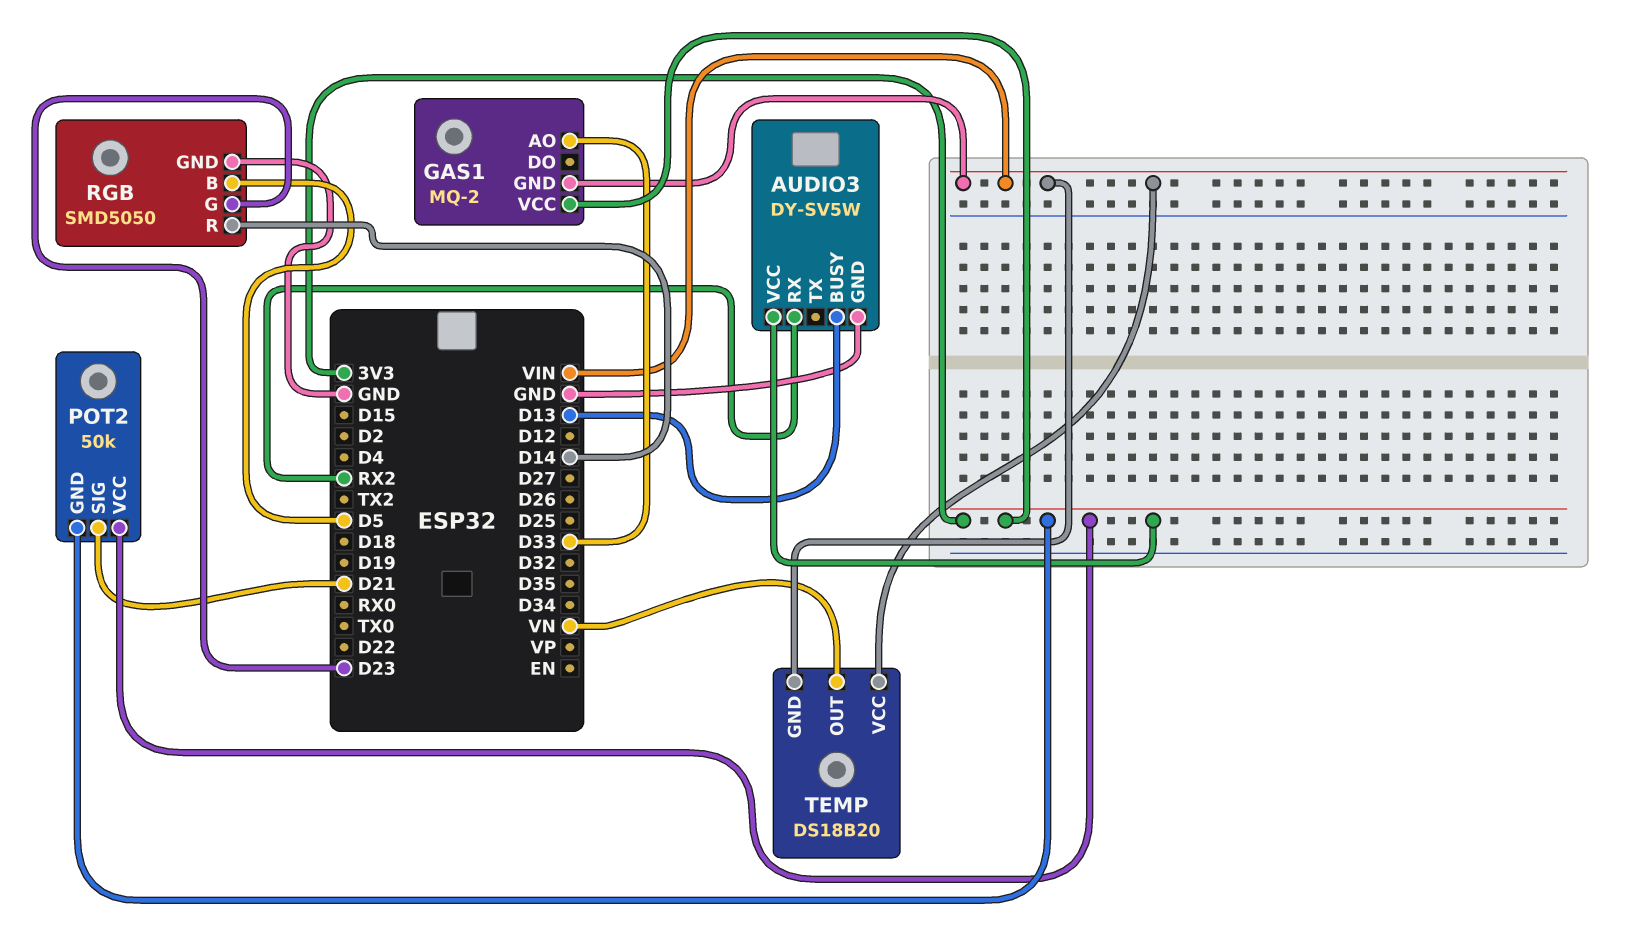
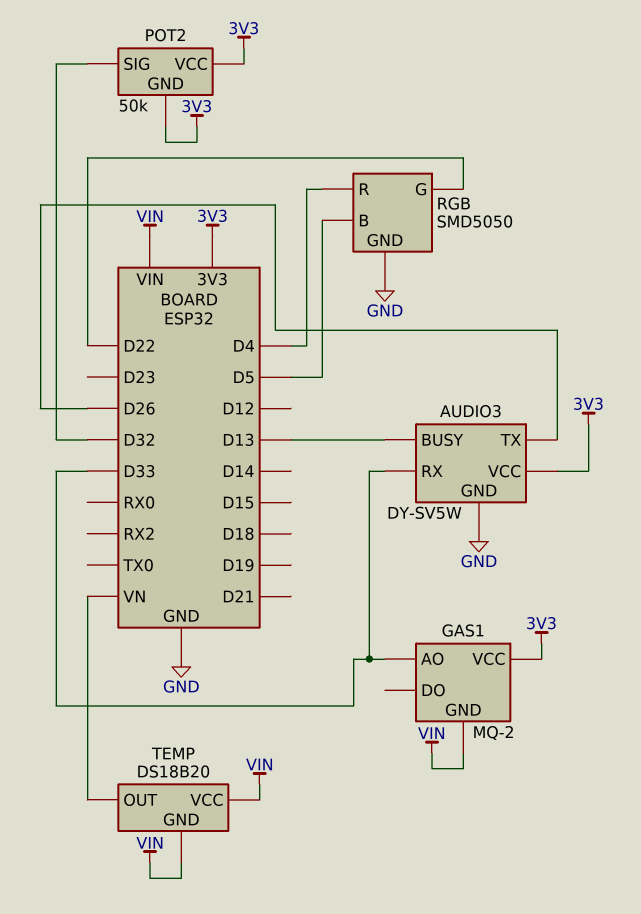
AUDIO3 pin RX: RX2 -> D33
AUDIO3 pin TX: none -> D26
POT2 pin SIG: D21 -> D32
RGB pin G: D23 -> D22
RGB pin R: D14 -> D4

